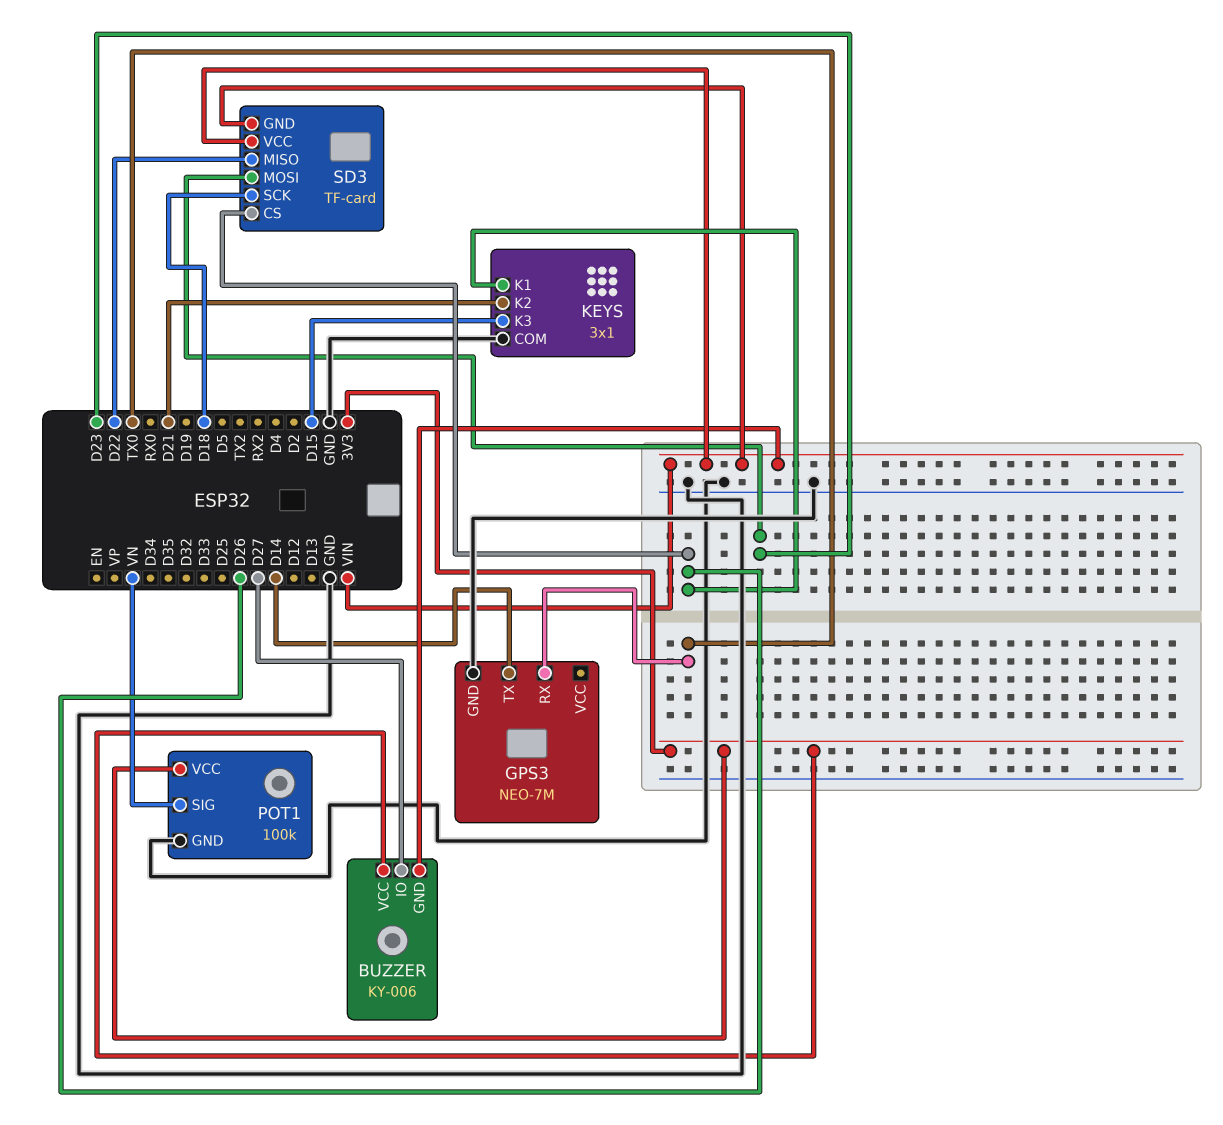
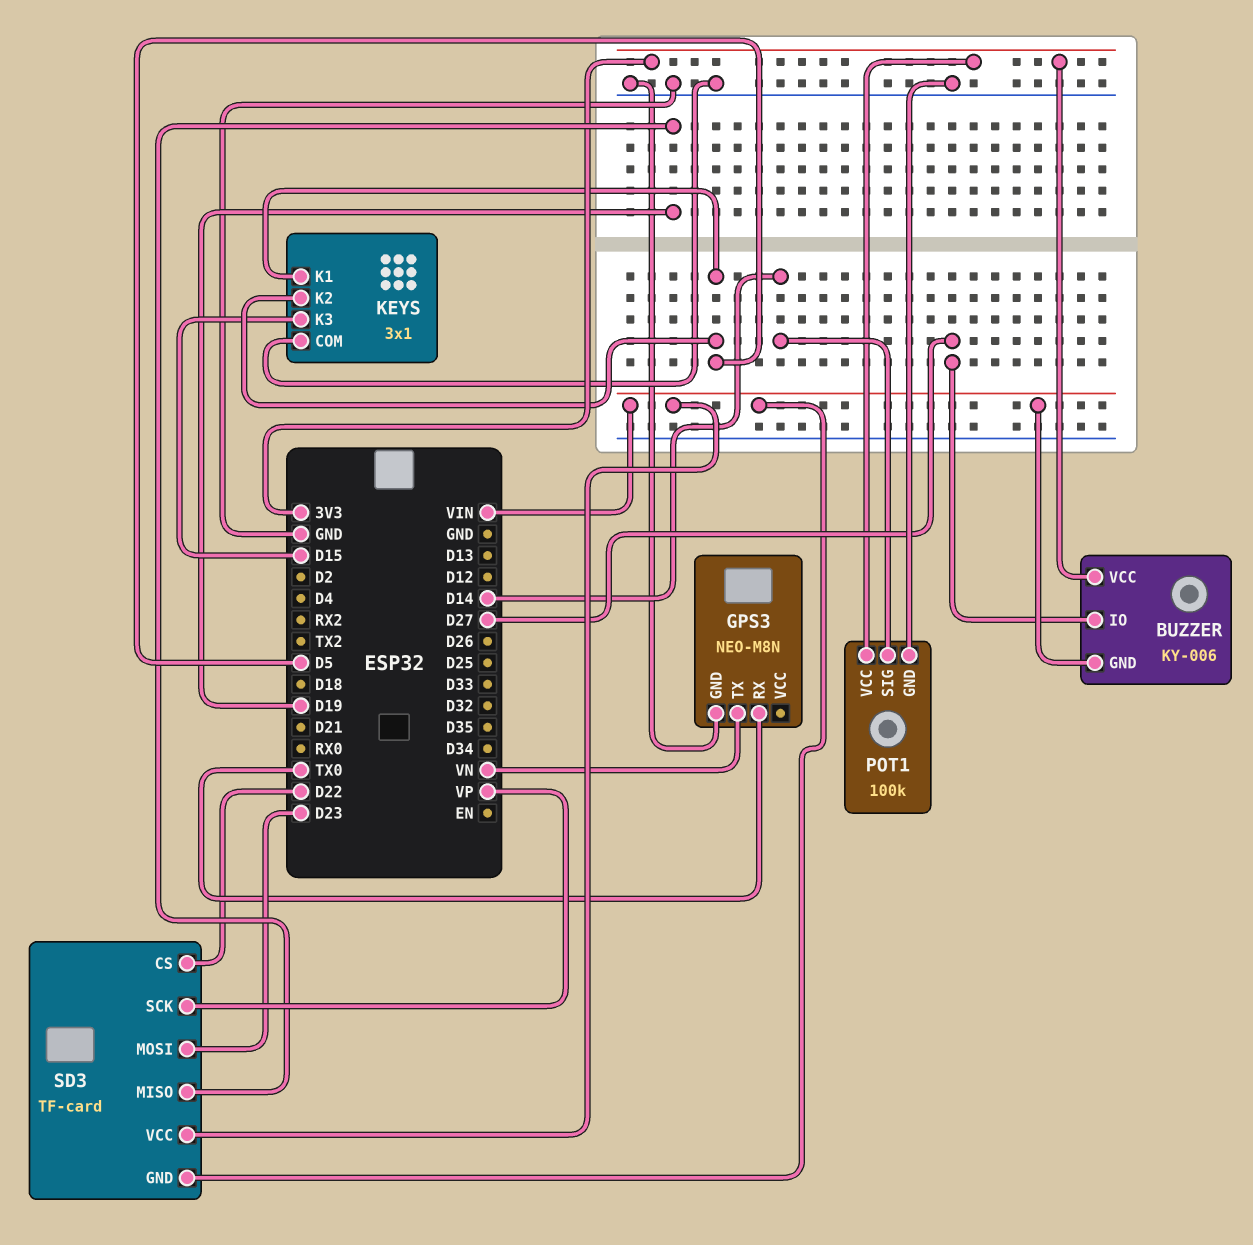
GPS3: NEO-7M -> NEO-M8N
GPS3 pin TX: D14 -> VN
KEYS pin K1: D26 -> D5
KEYS pin K2: D21 -> D5
POT1 pin SIG: VN -> D14
SD3 pin CS: D26 -> D22
SD3 pin MISO: D22 -> D19
SD3 pin SCK: D18 -> VP

